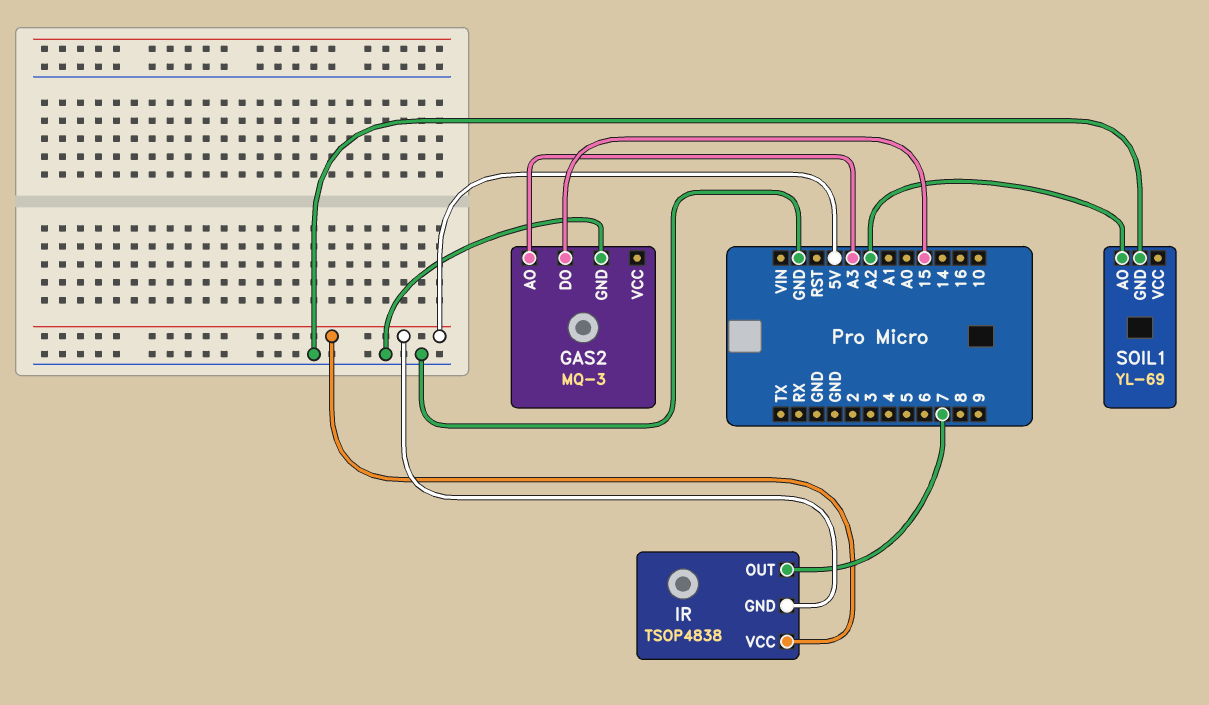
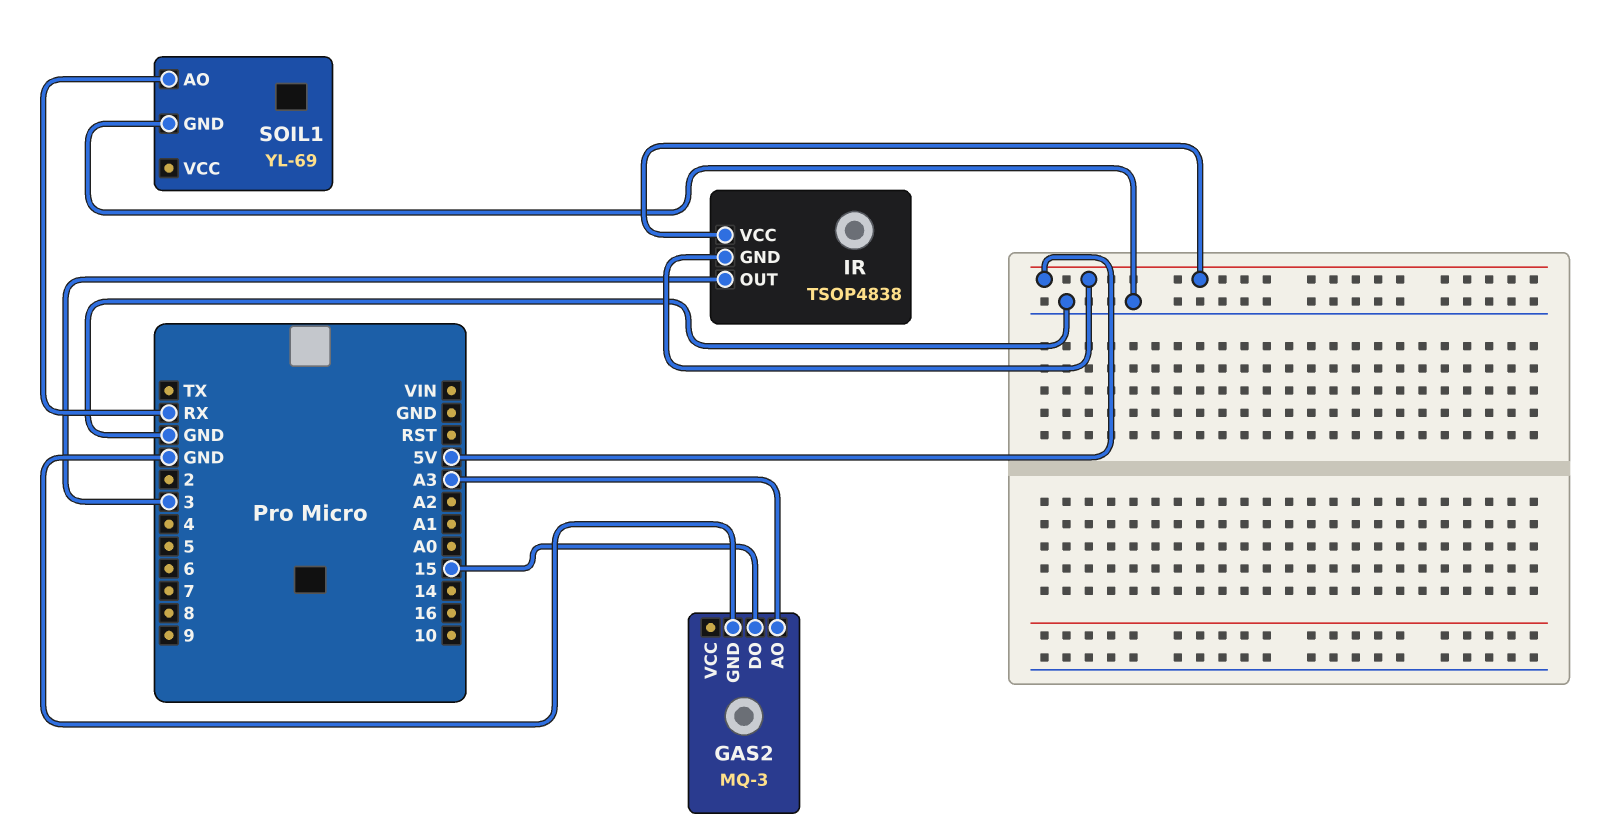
IR pin OUT: 7 -> 3
SOIL1 pin AO: A2 -> RX

